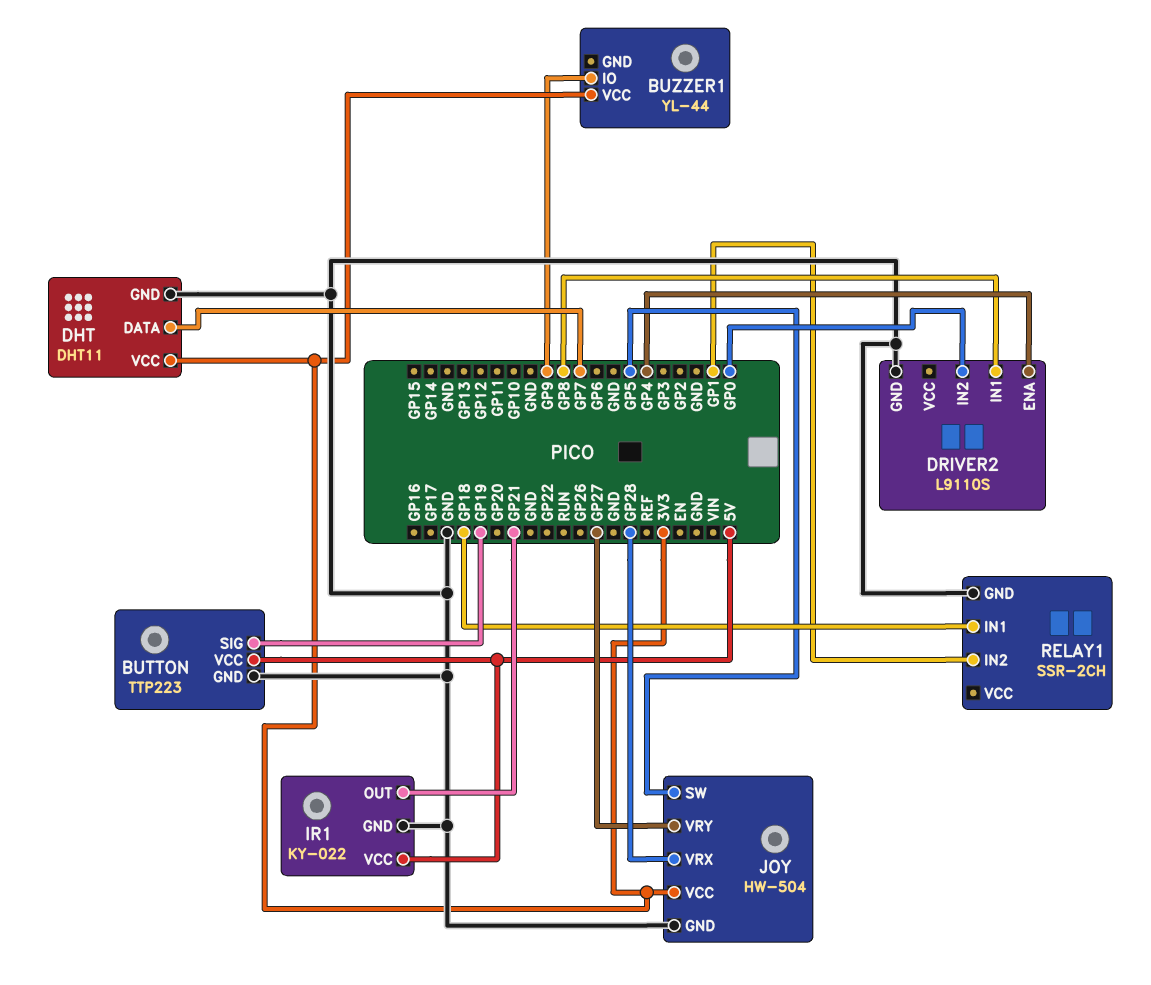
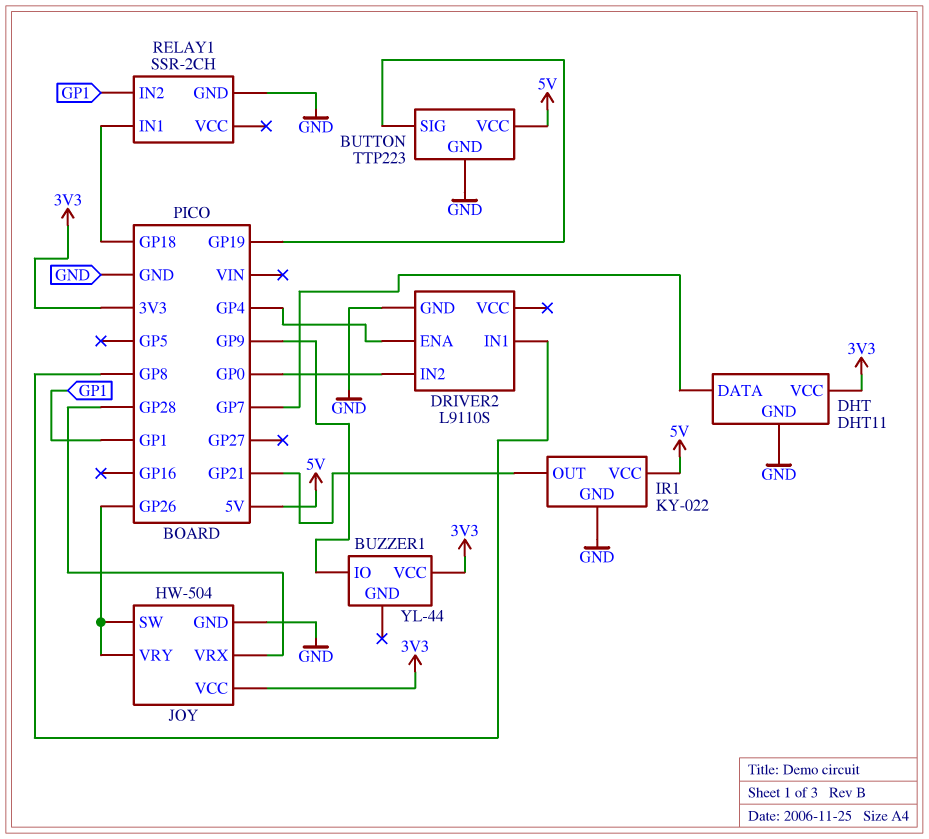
JOY pin SW: GP5 -> GP26
JOY pin VRY: GP27 -> GP26

